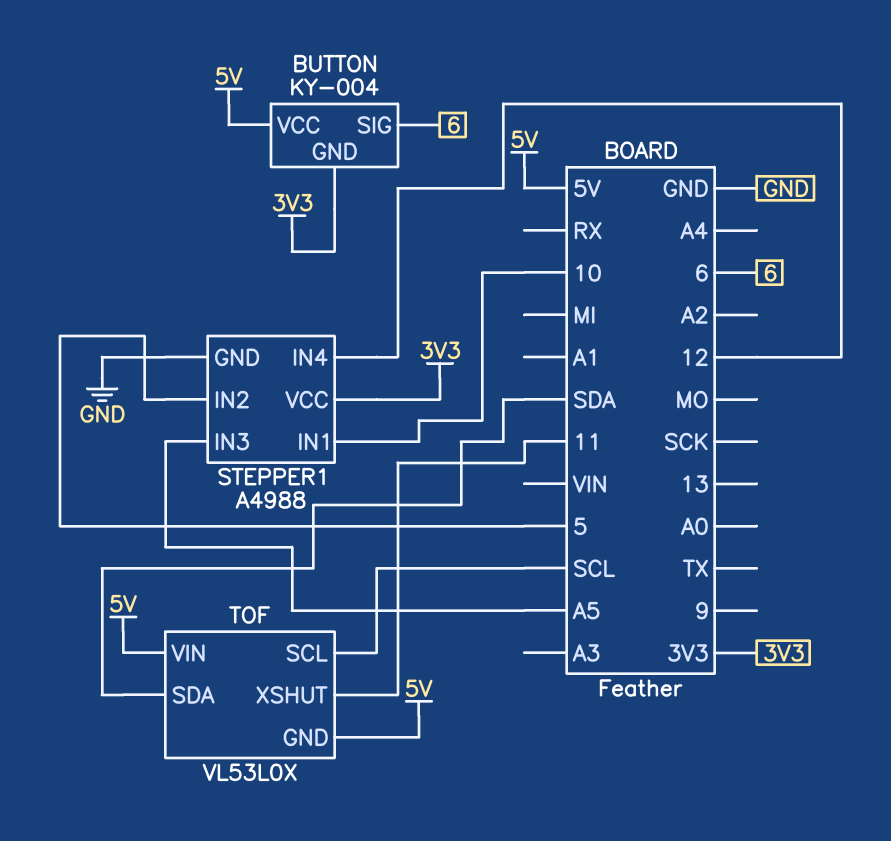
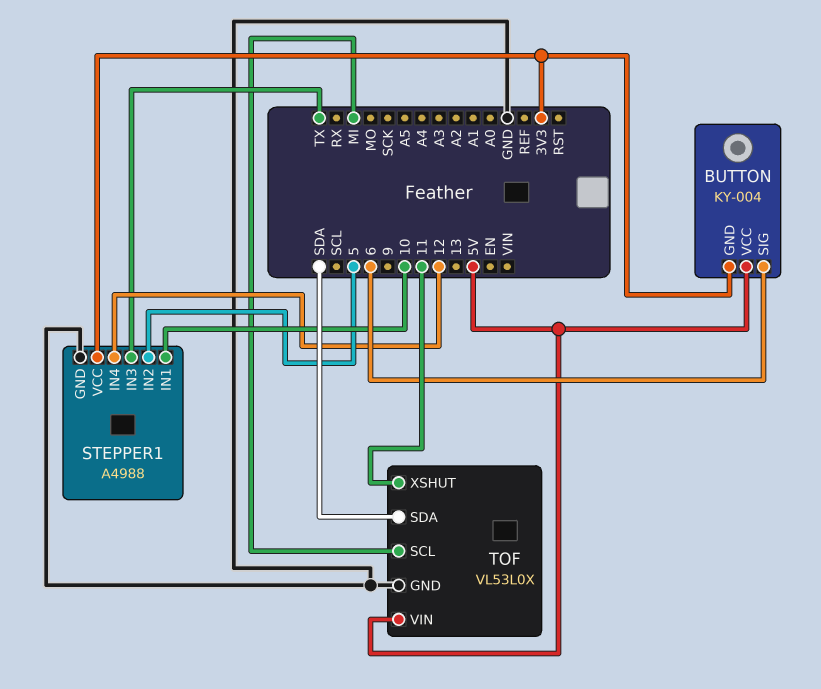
STEPPER1 pin IN3: A5 -> TX
TOF pin GND: 5V -> GND
TOF pin SCL: SCL -> MI

